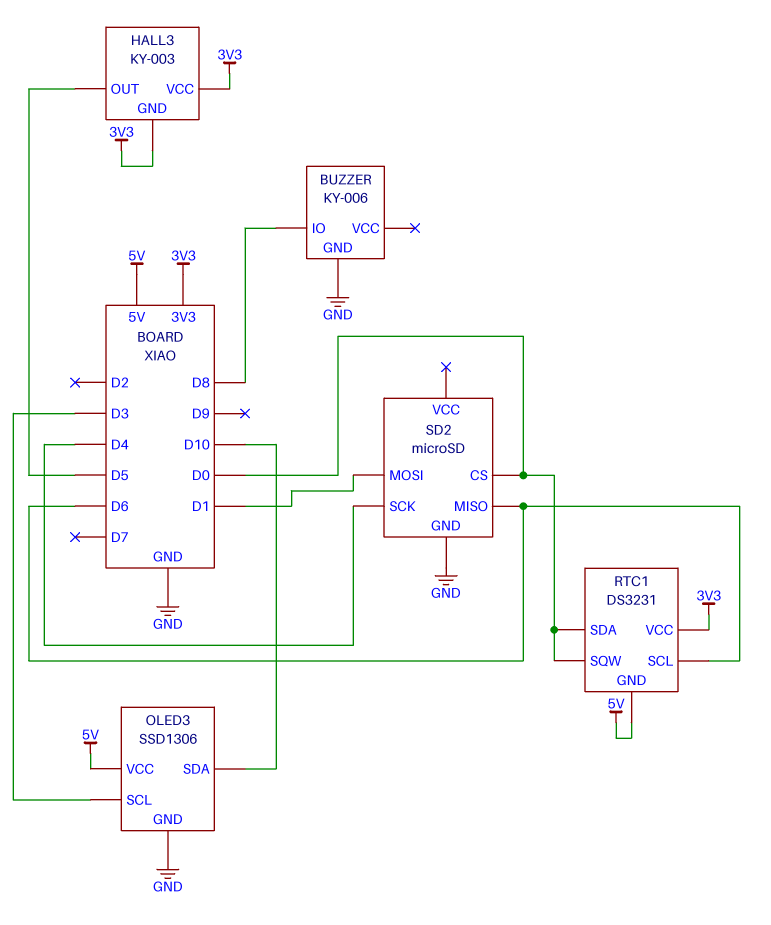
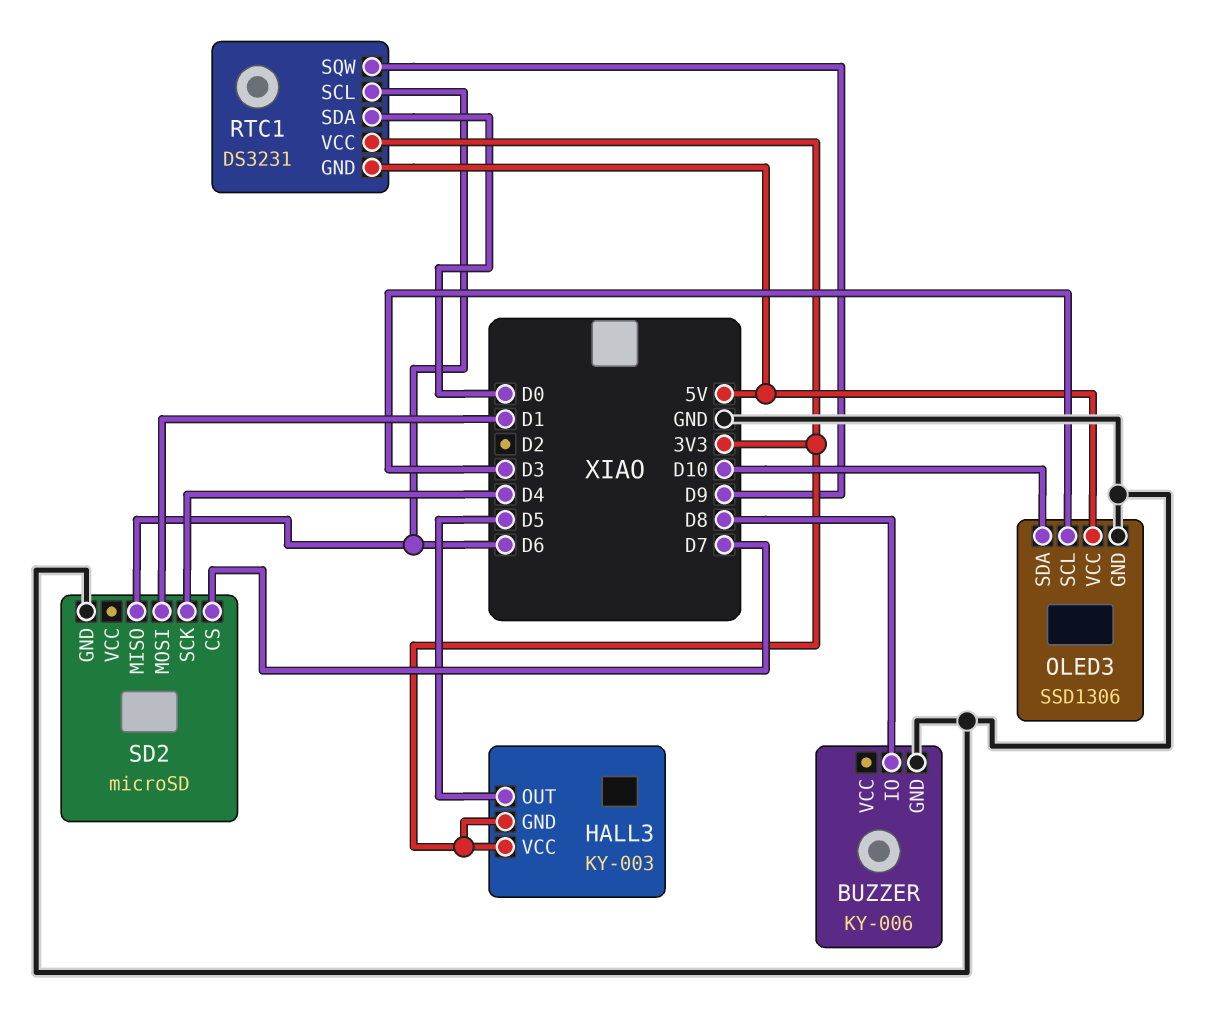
RTC1 pin SQW: D0 -> D9
SD2 pin CS: D0 -> D7

